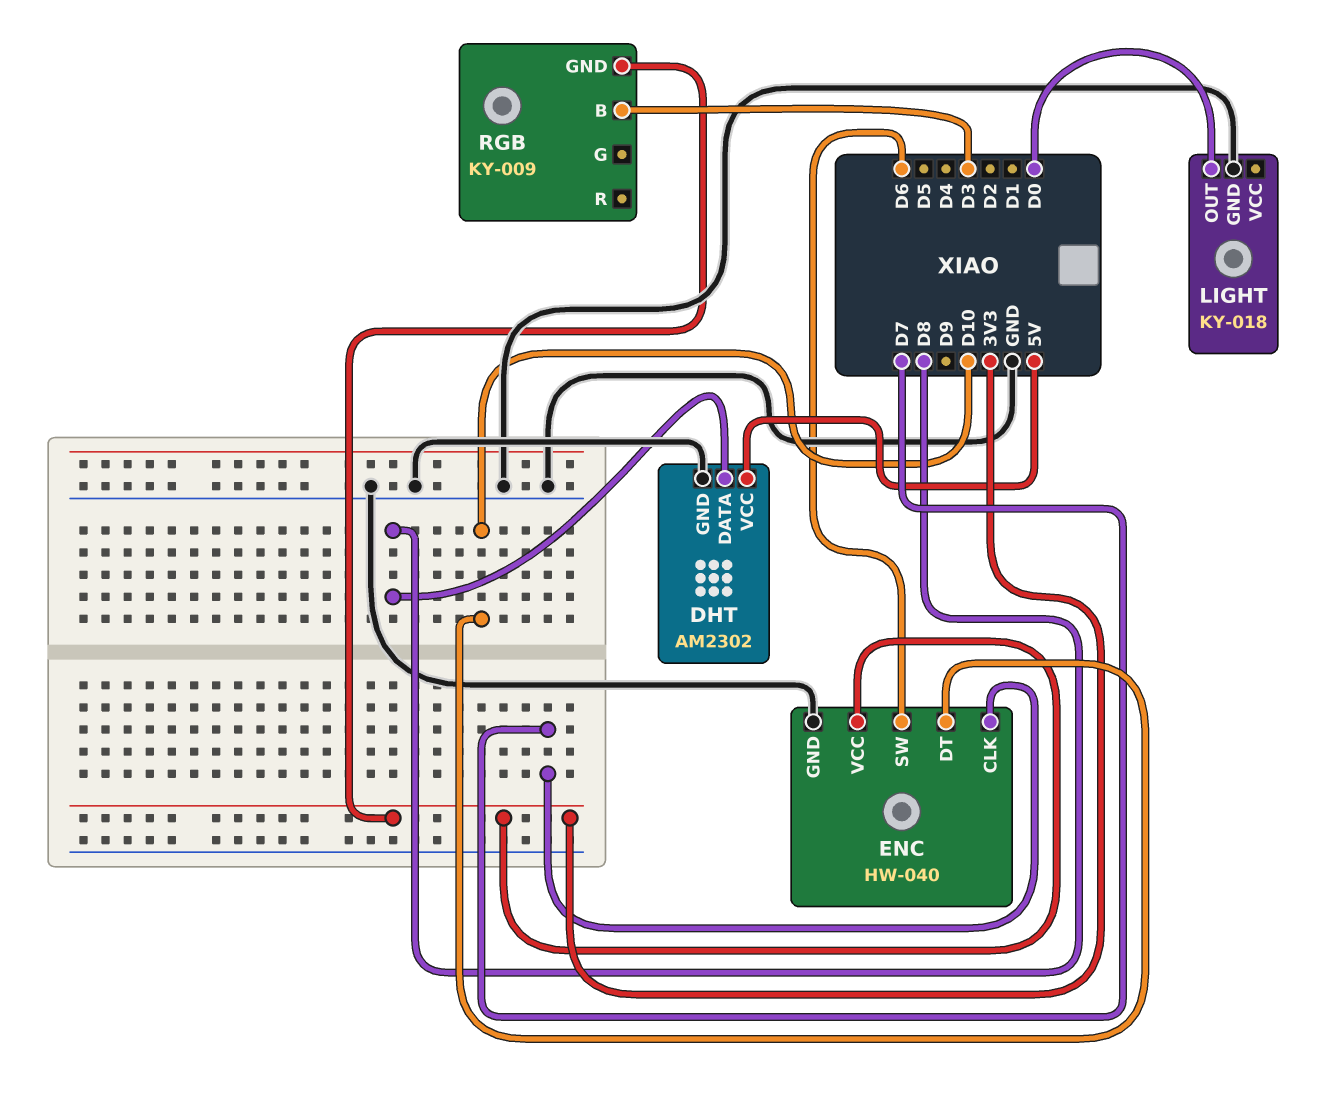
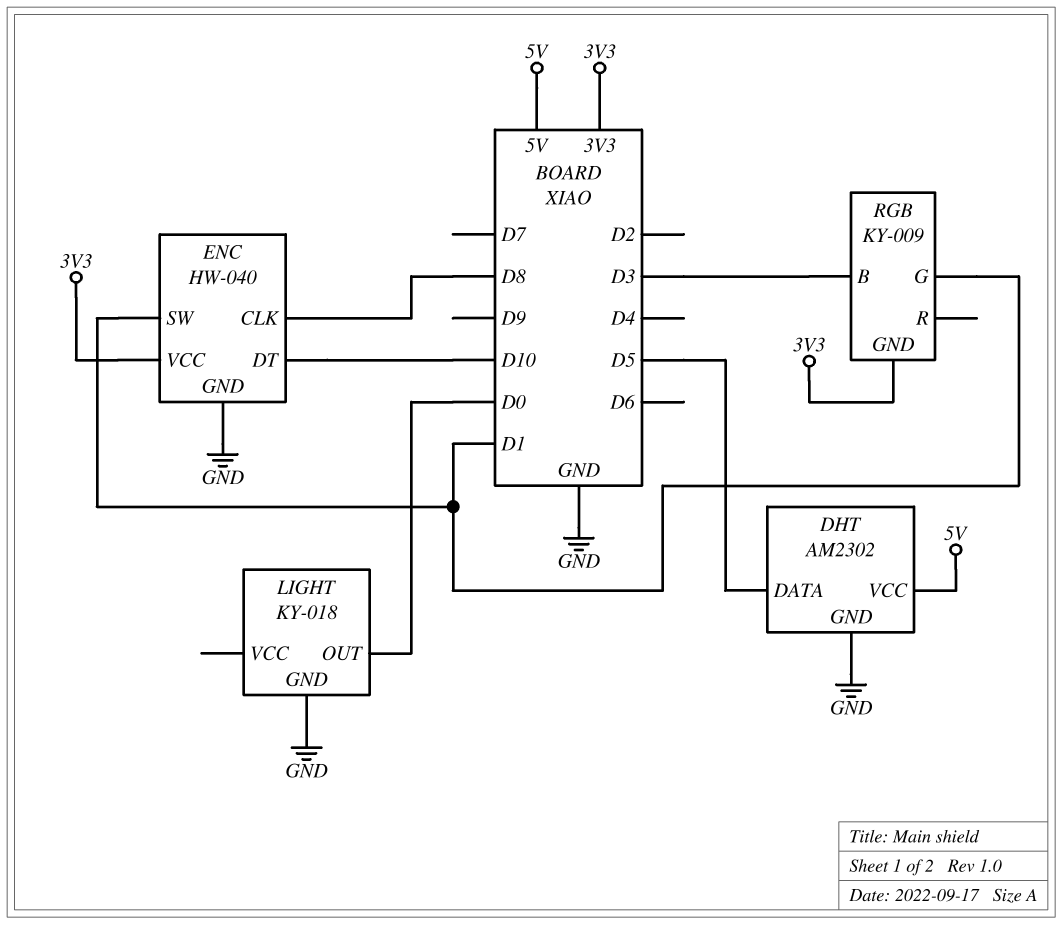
DHT pin DATA: D8 -> D5
ENC pin CLK: D7 -> D8
ENC pin SW: D6 -> D1
RGB pin G: none -> D1

